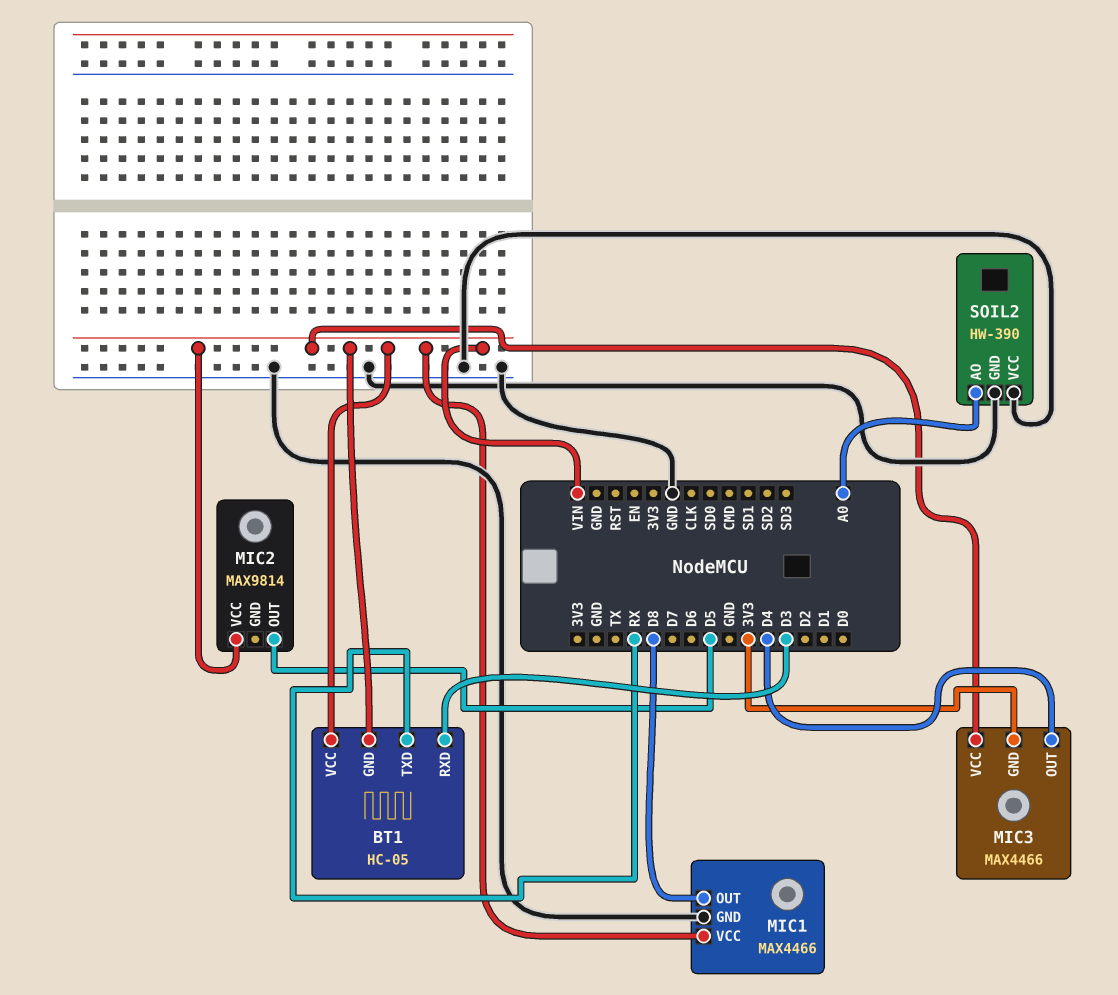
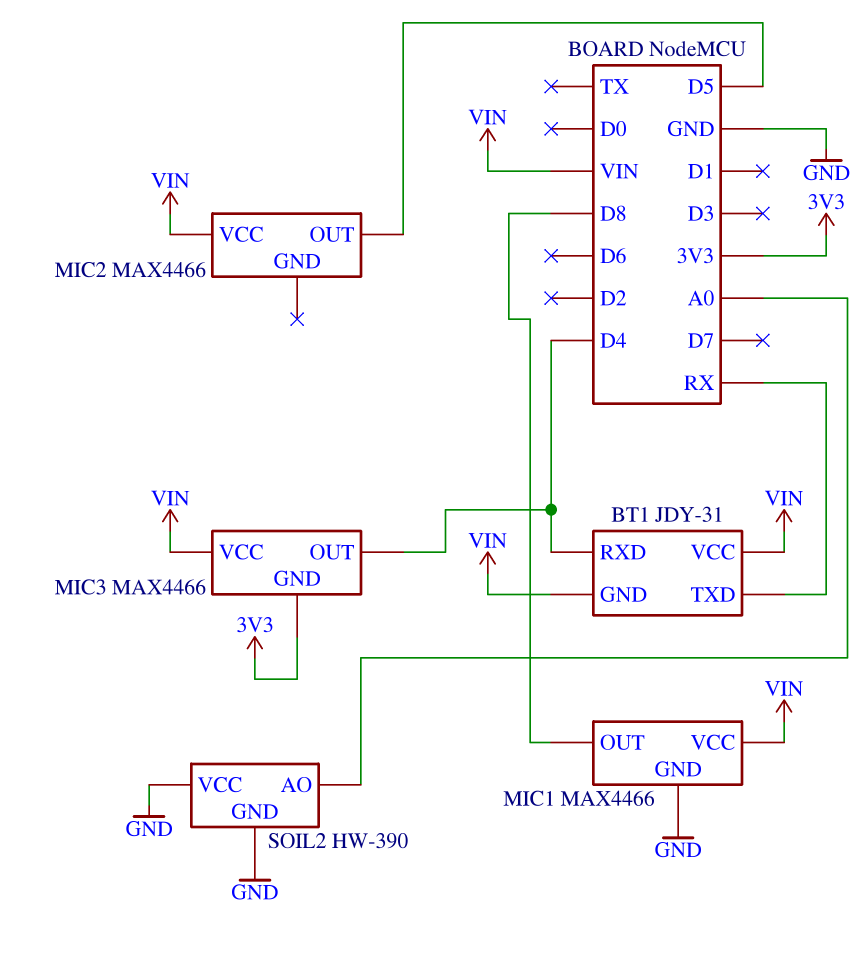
BT1: HC-05 -> JDY-31
BT1 pin RXD: D3 -> D4
MIC2: MAX9814 -> MAX4466

